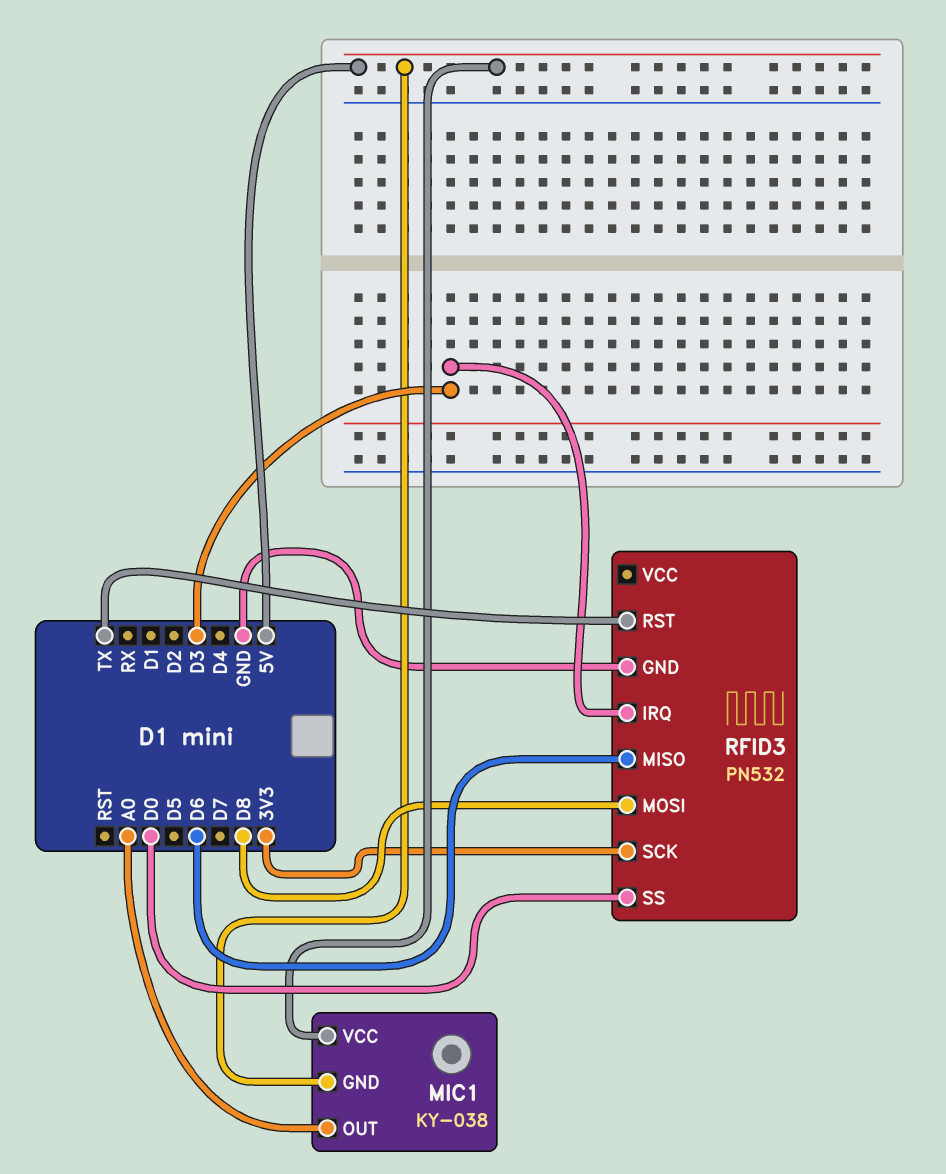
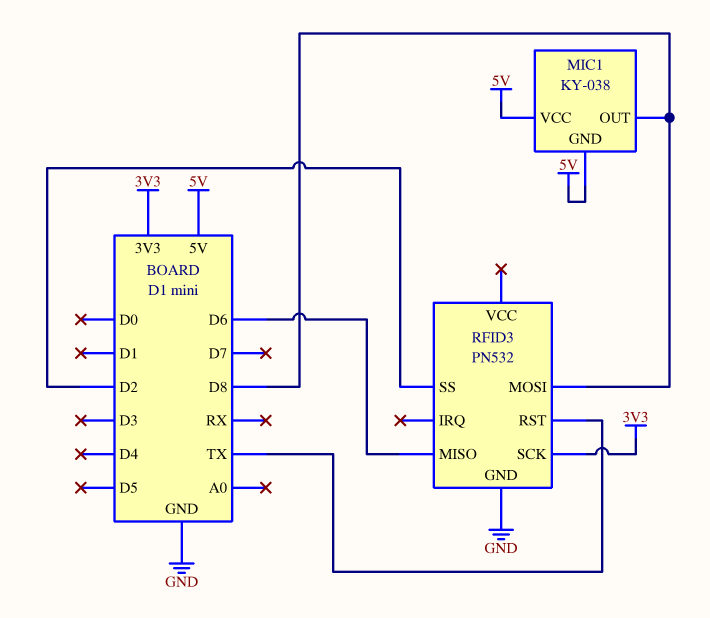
MIC1 pin OUT: A0 -> D8
RFID3 pin IRQ: D3 -> none
RFID3 pin SS: D0 -> D2

